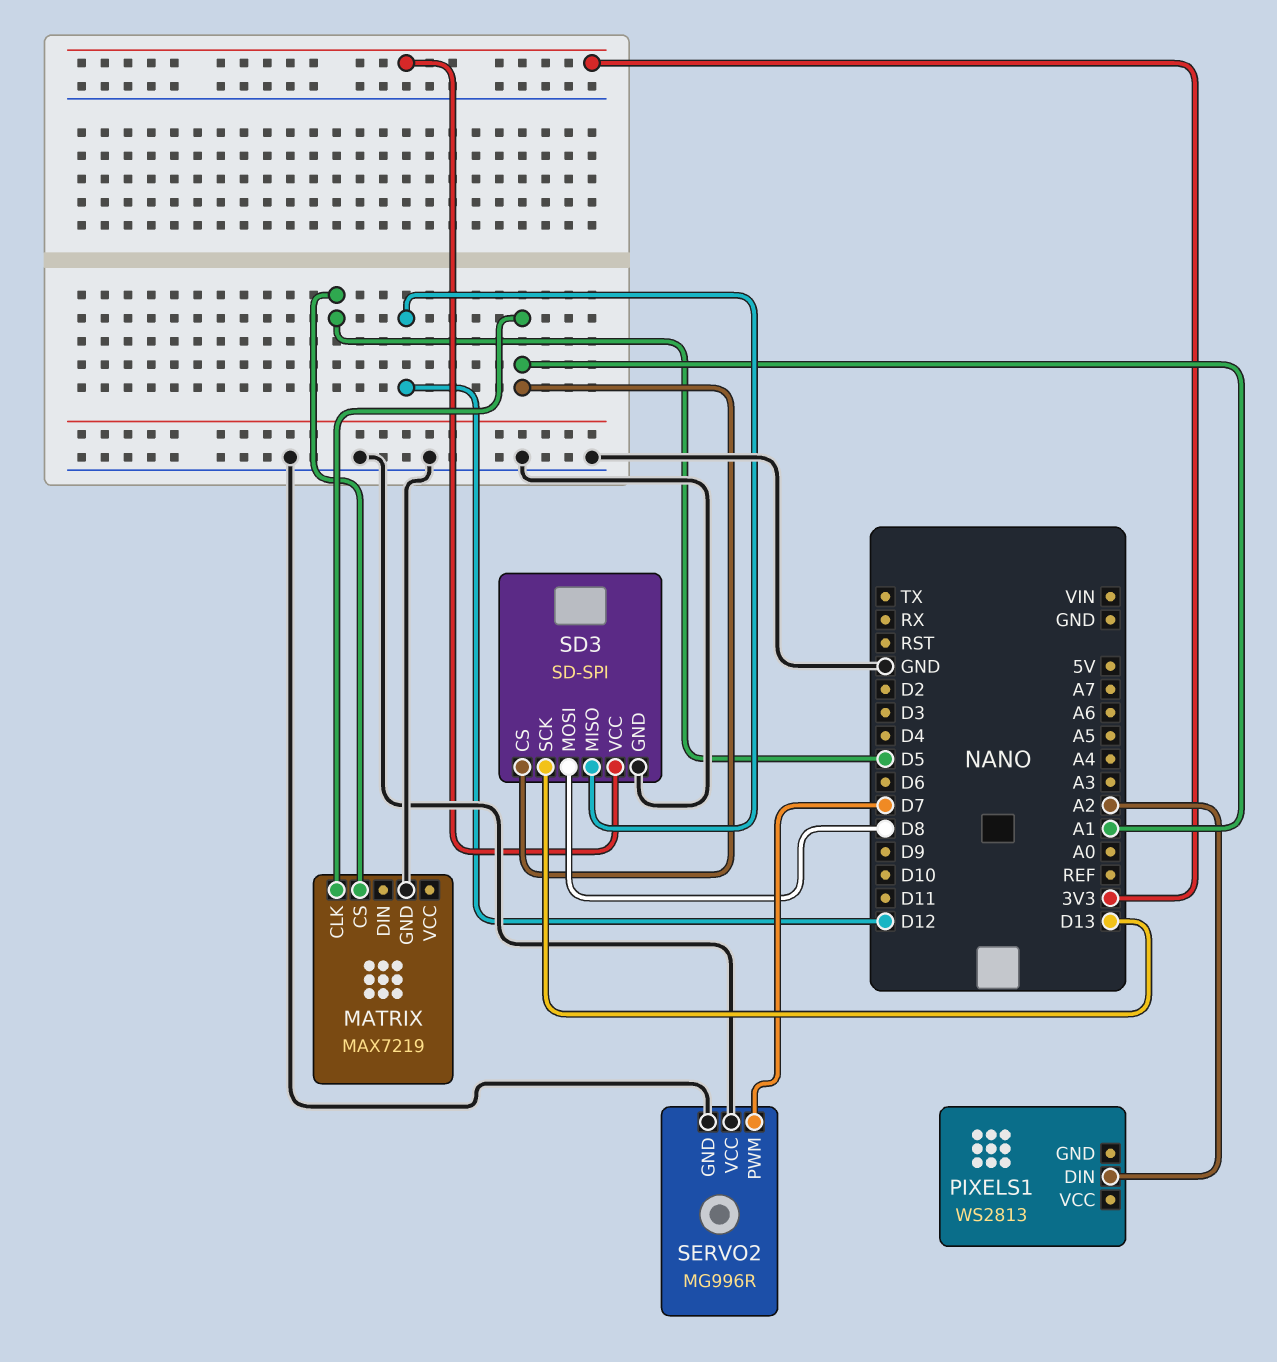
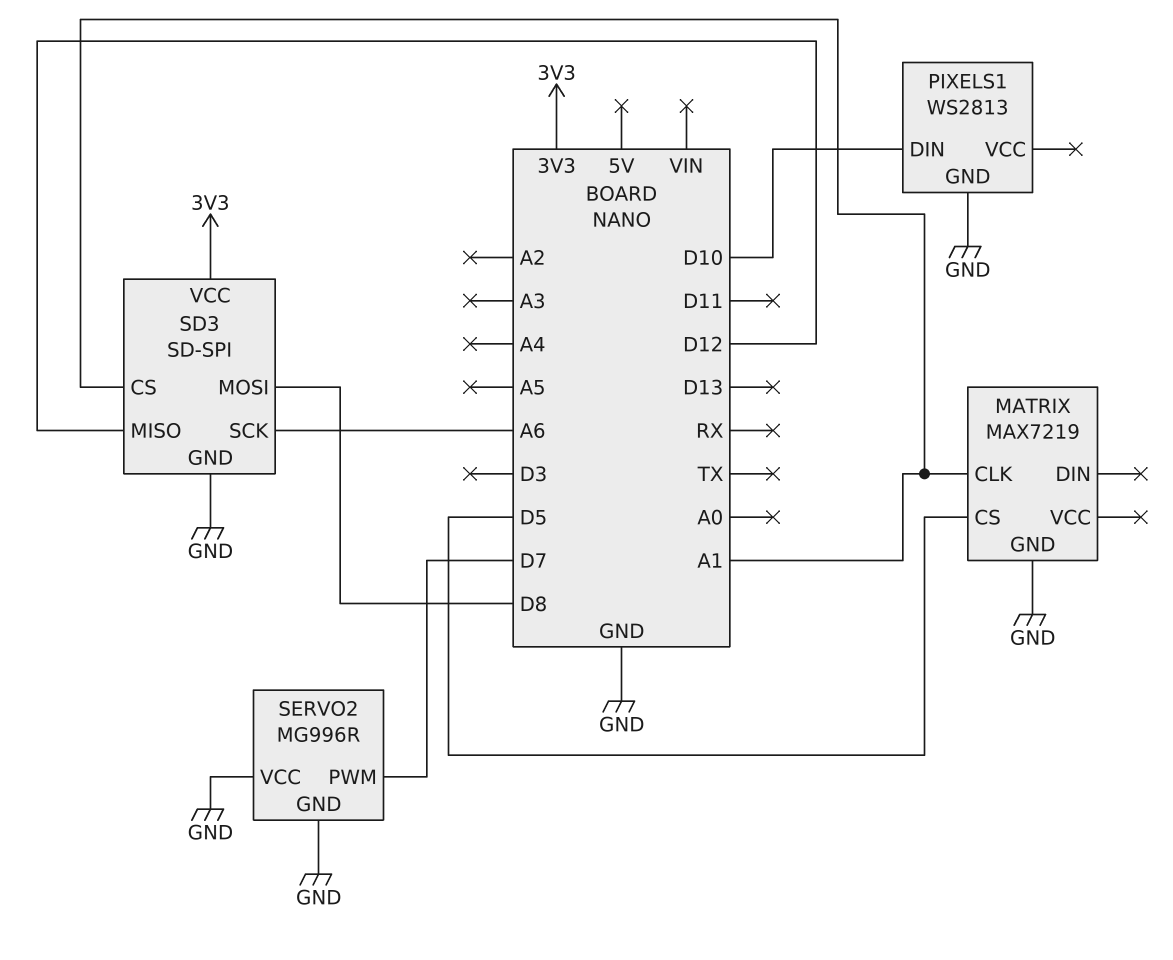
PIXELS1 pin DIN: A2 -> D10
PIXELS1 pin GND: none -> GND
SD3 pin SCK: D13 -> A6

